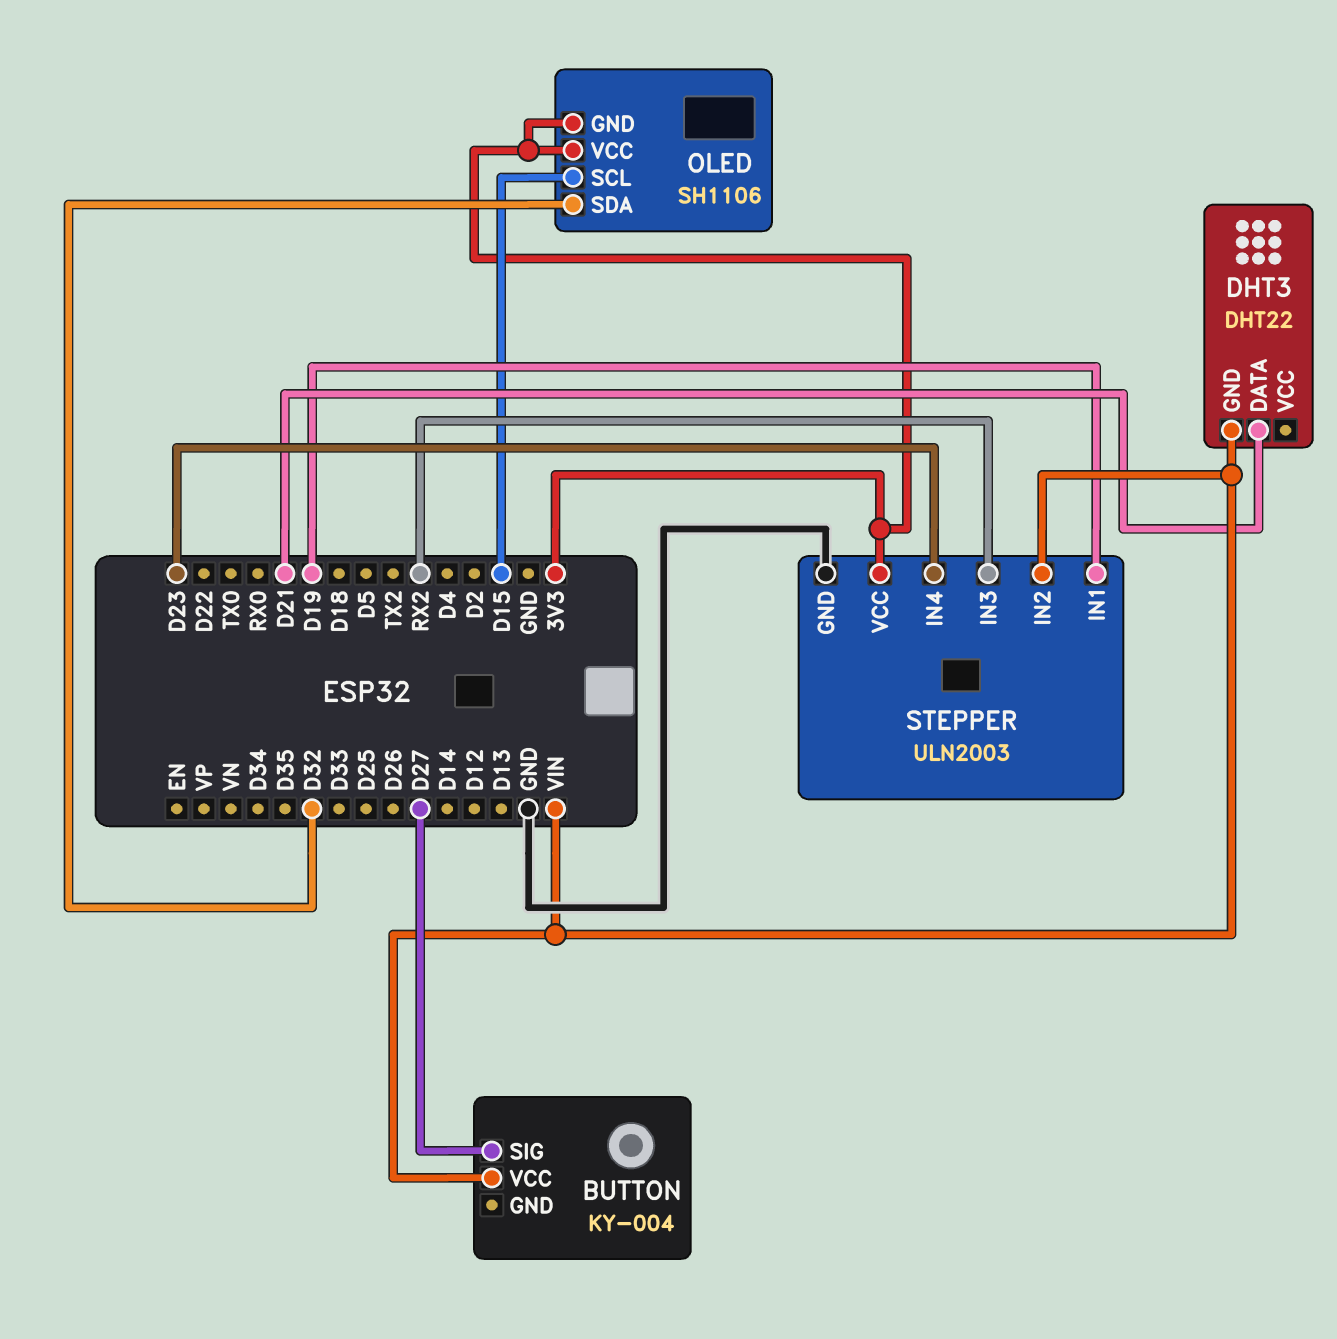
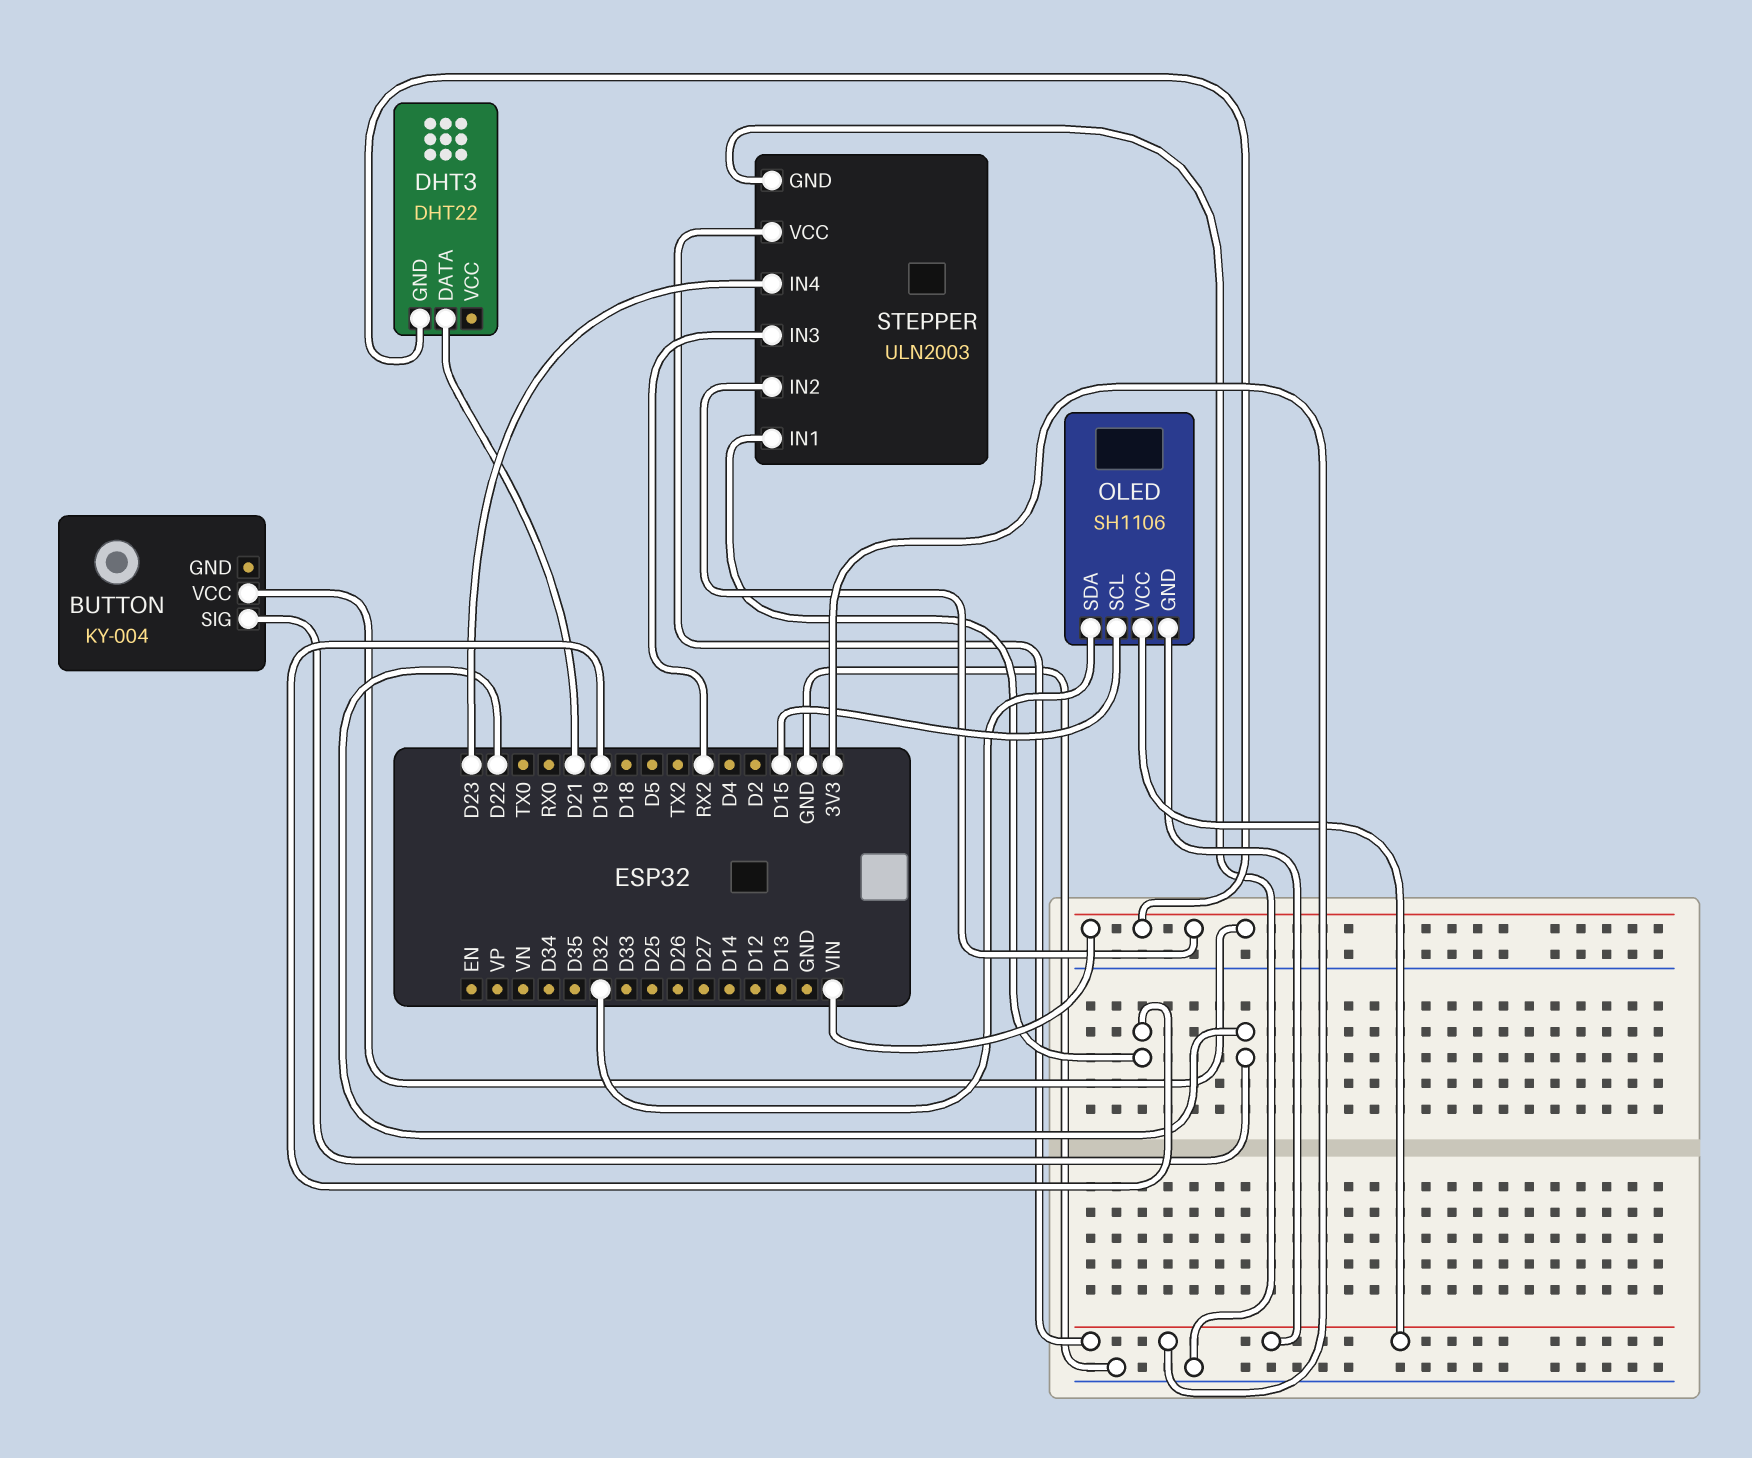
BUTTON pin SIG: D27 -> D22

